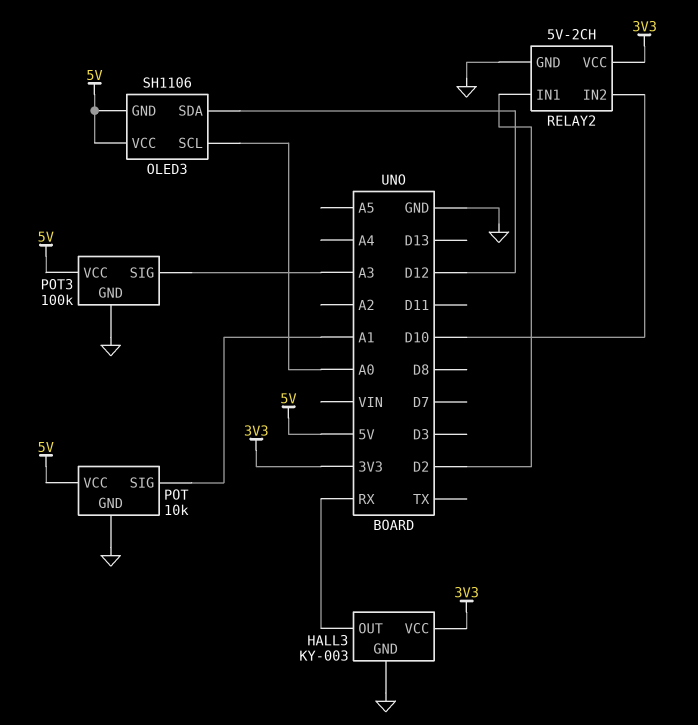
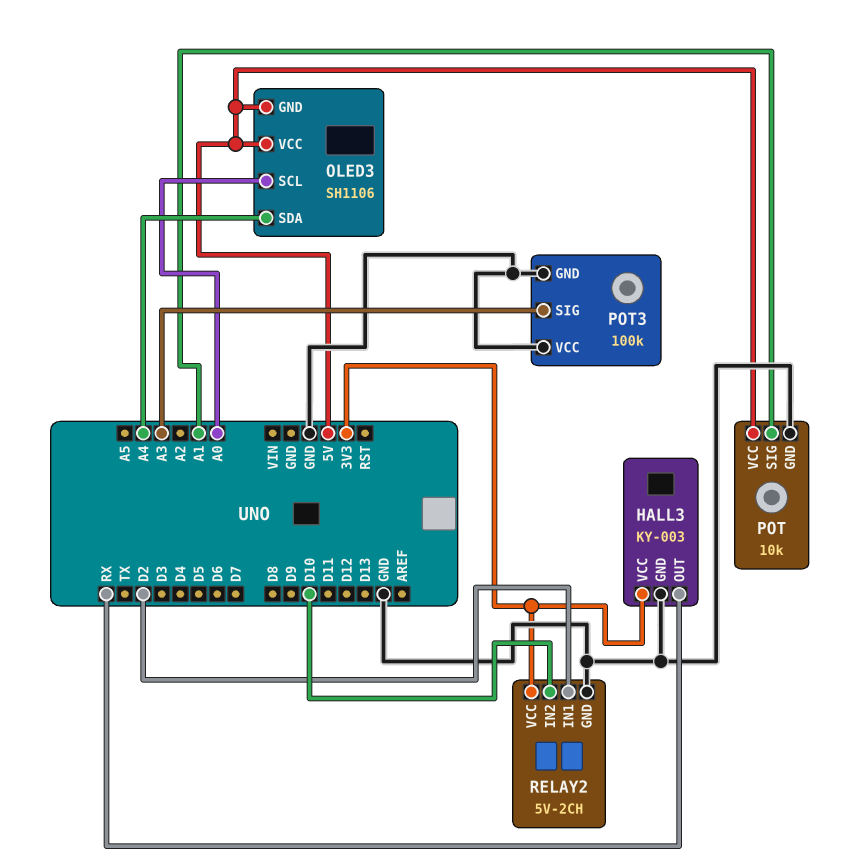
OLED3 pin SDA: D12 -> A4
POT3 pin VCC: 5V -> GND

